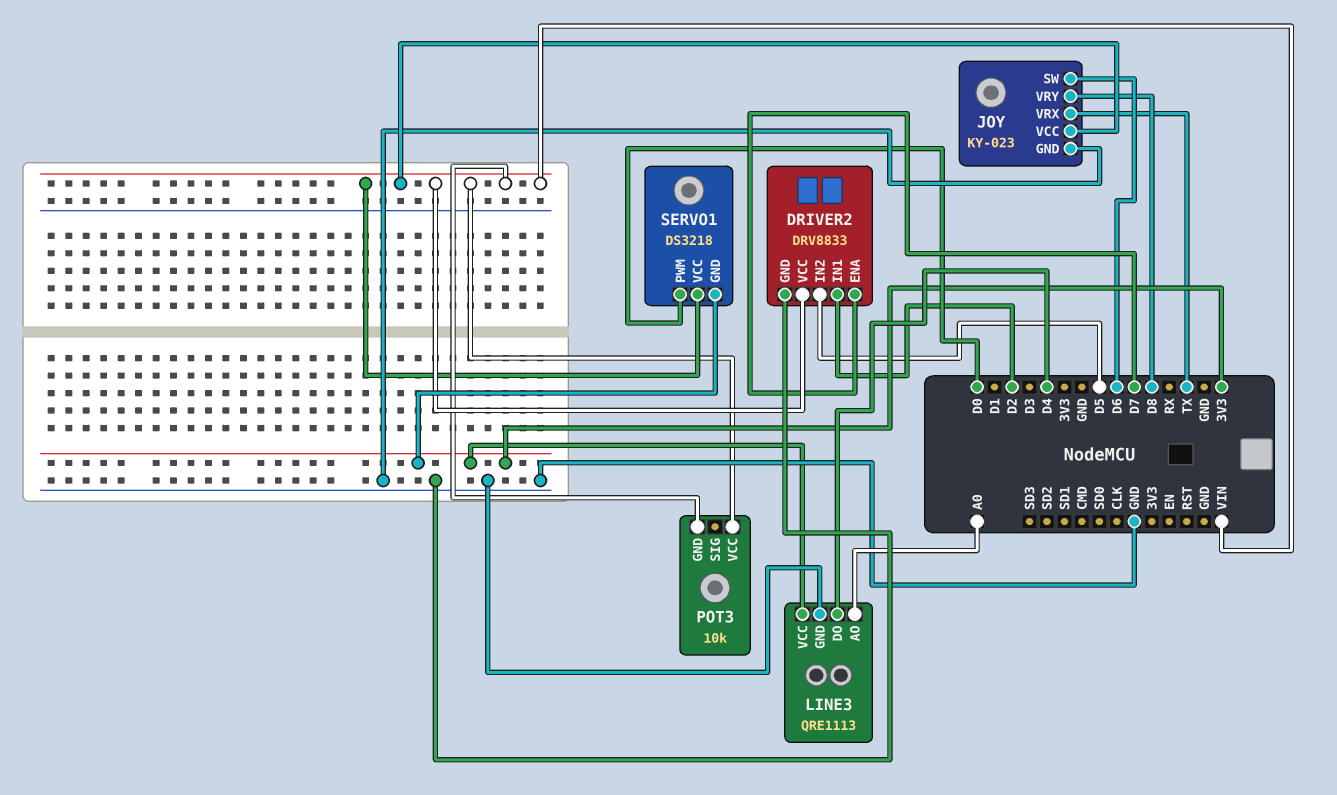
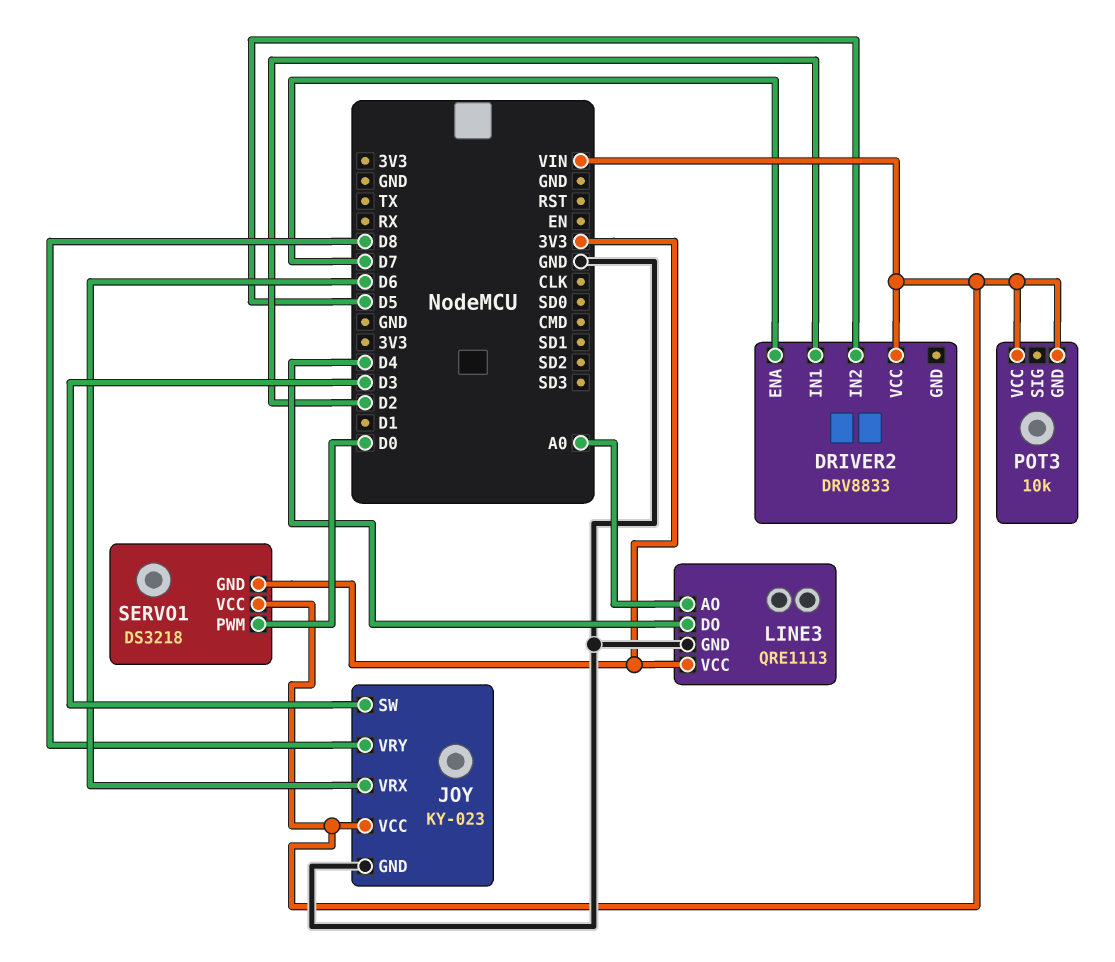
DRIVER2 pin GND: GND -> none
JOY pin SW: D6 -> D3
JOY pin VRX: TX -> D6

